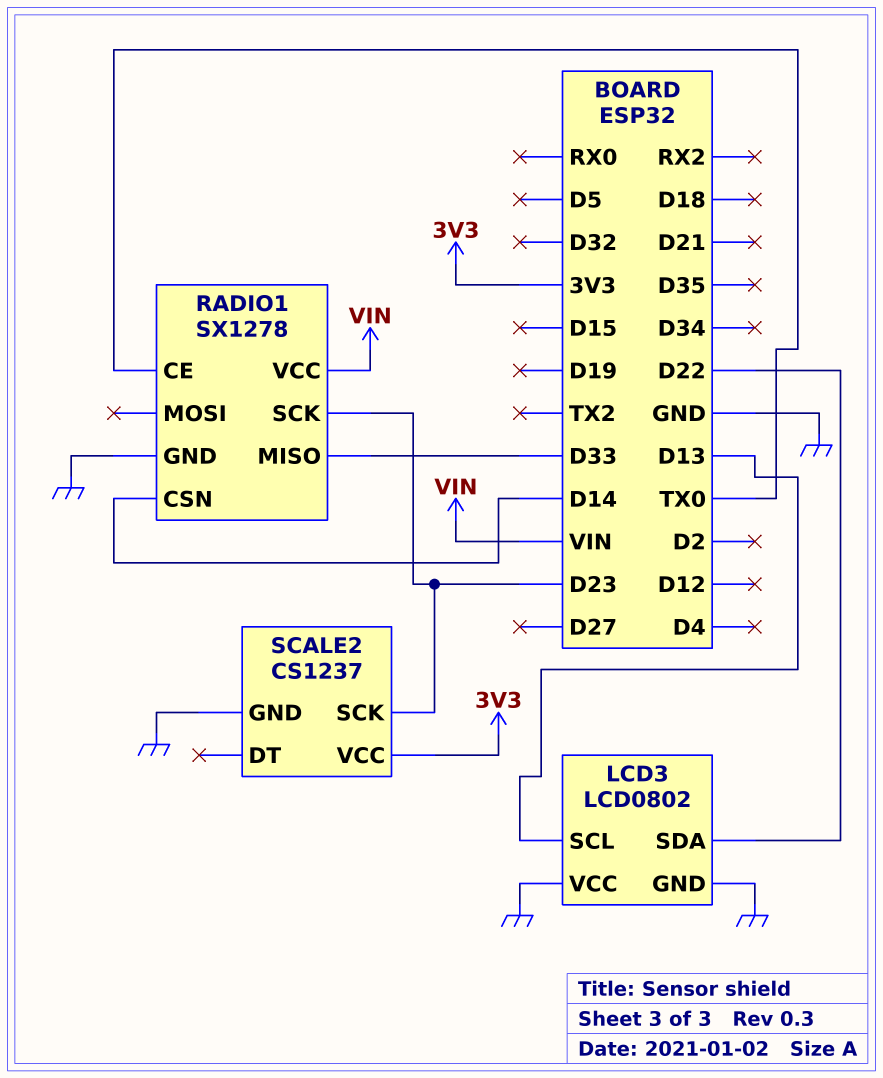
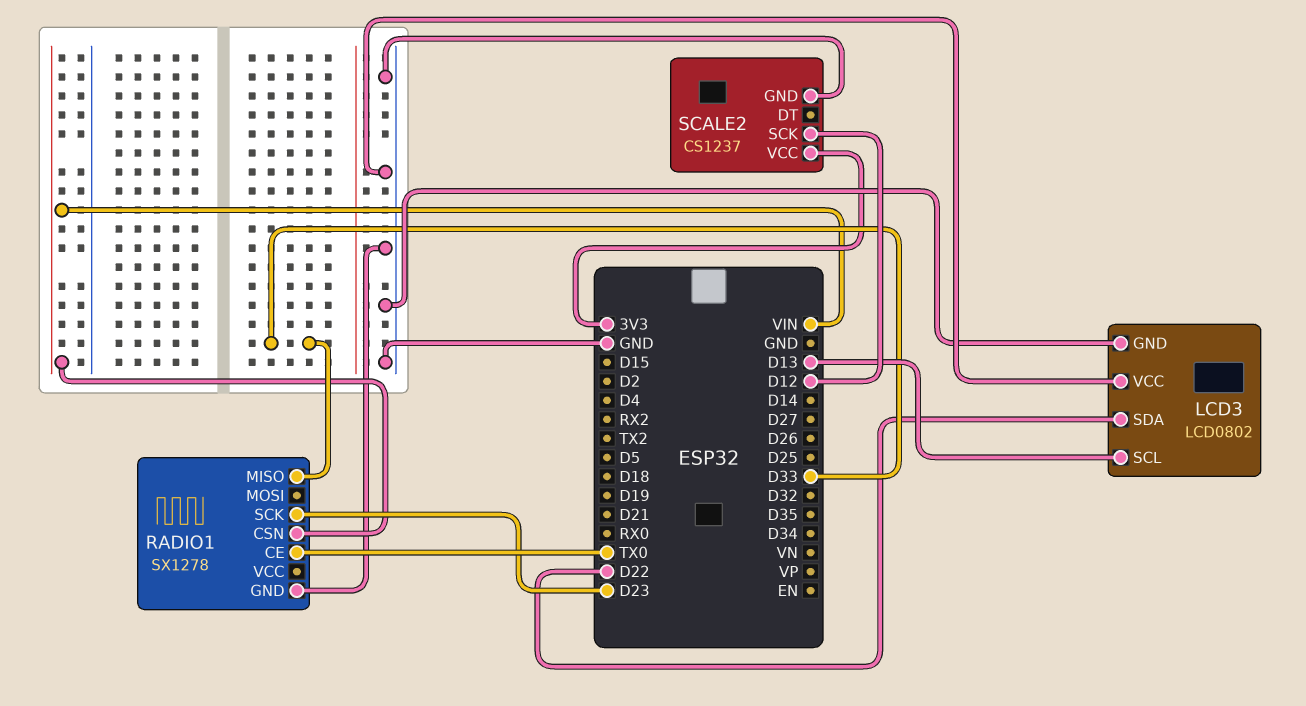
RADIO1 pin CSN: D14 -> VIN
RADIO1 pin VCC: VIN -> none
SCALE2 pin SCK: D23 -> D12

